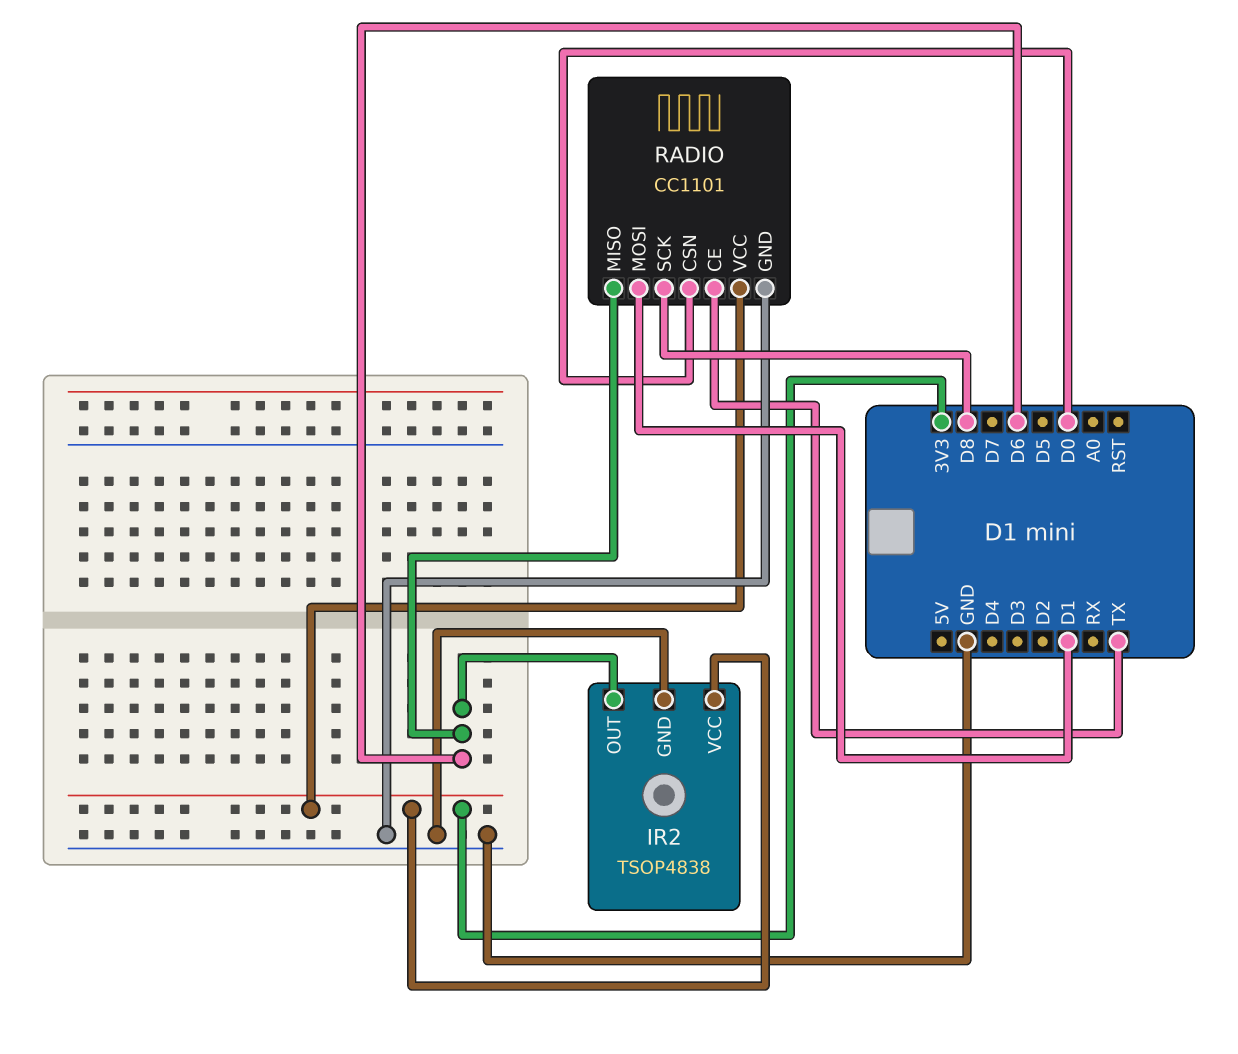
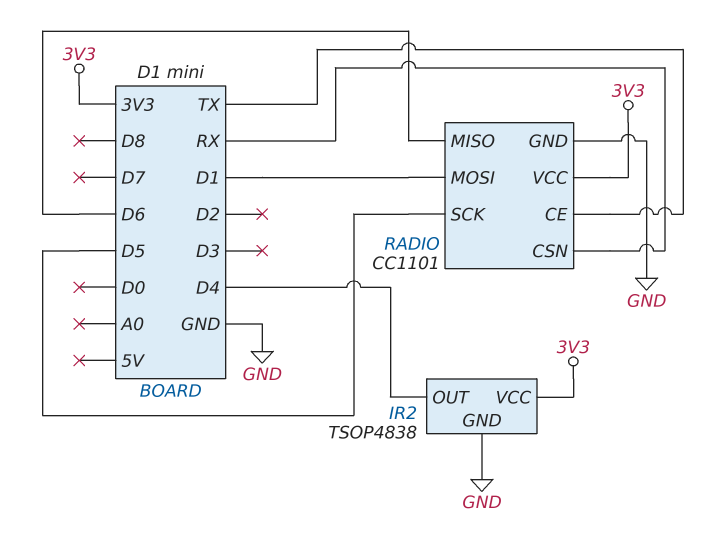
IR2 pin OUT: D6 -> D4
RADIO pin CSN: D0 -> RX
RADIO pin SCK: D8 -> D5

